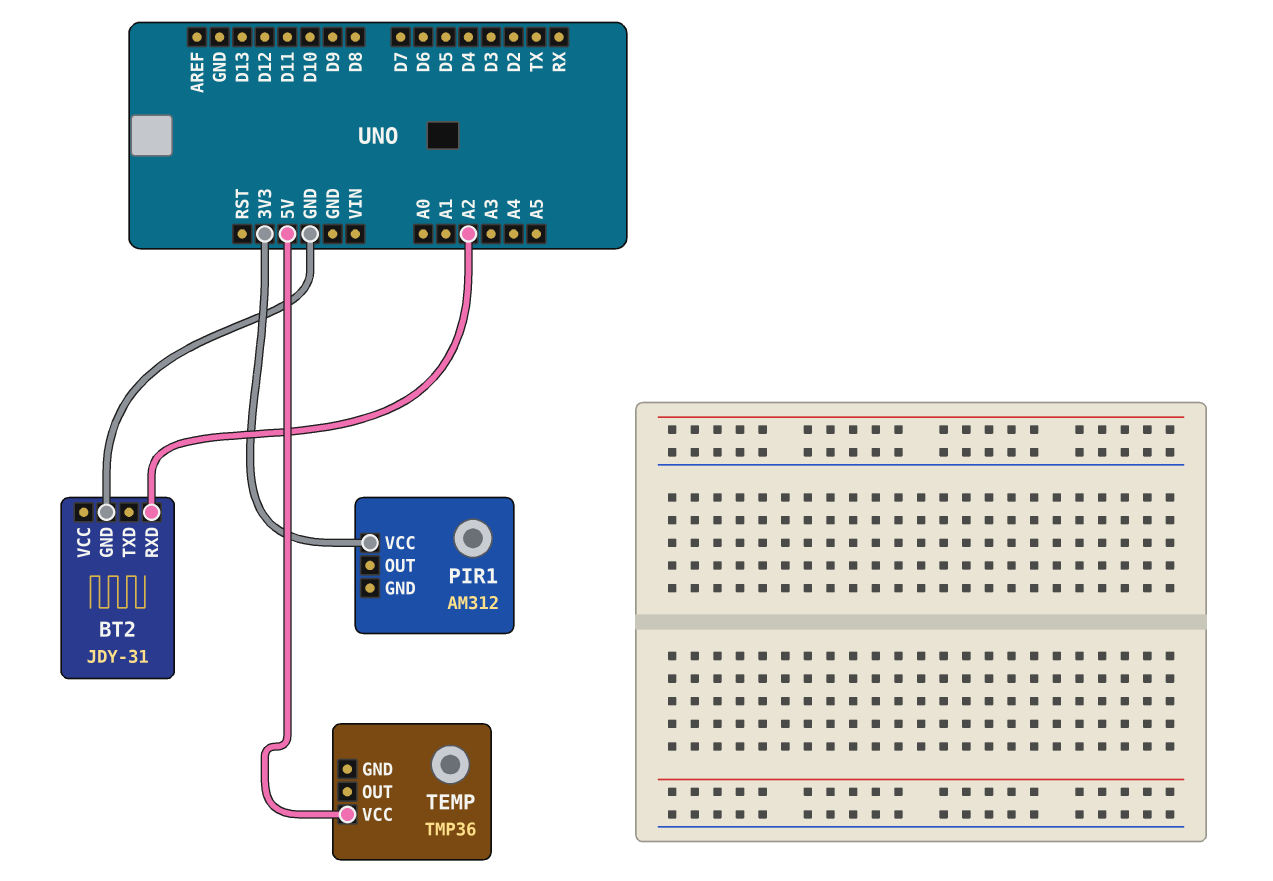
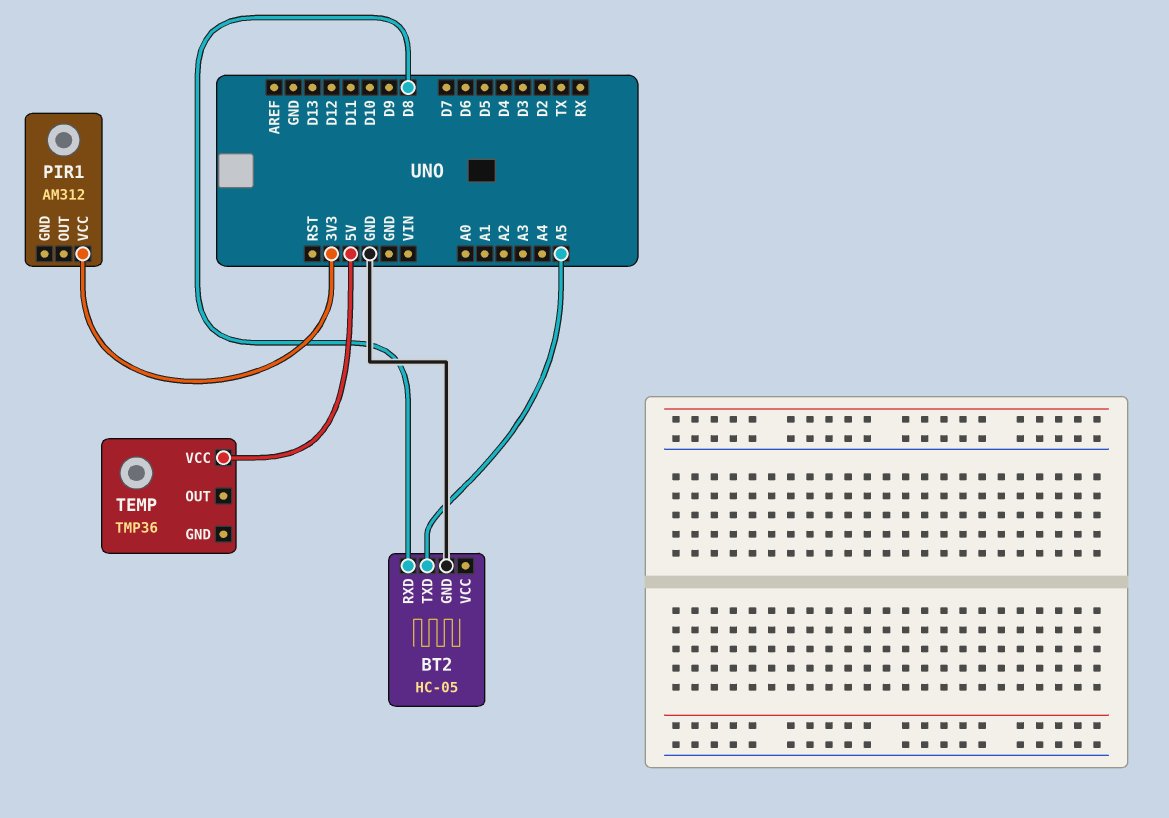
BT2: JDY-31 -> HC-05
BT2 pin RXD: A2 -> D8
BT2 pin TXD: none -> A5

